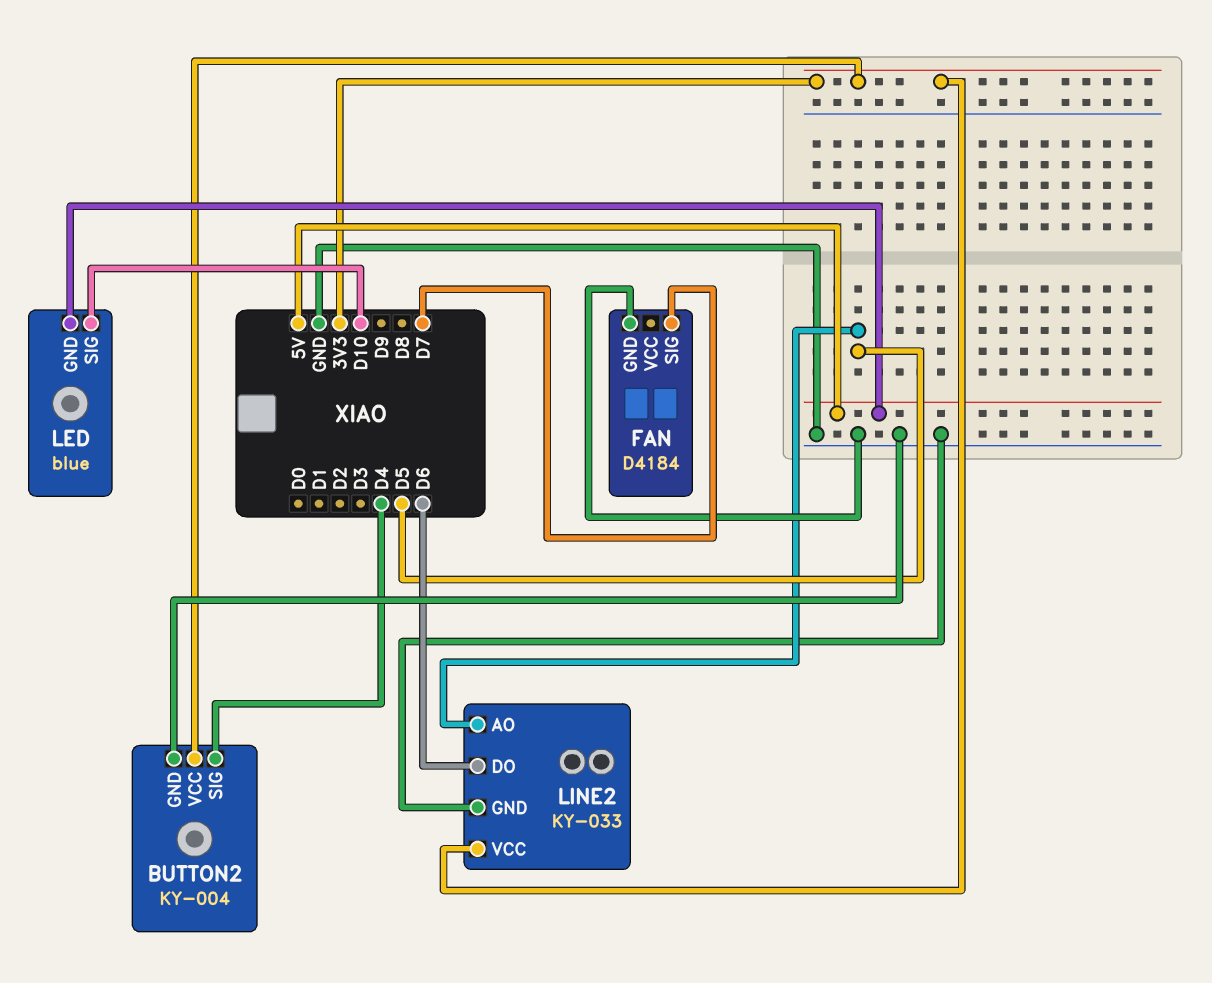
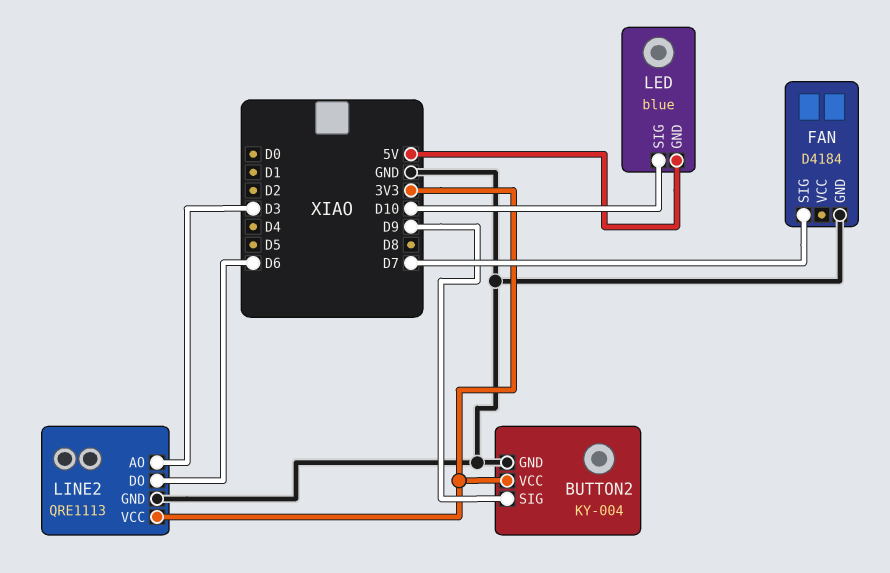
BUTTON2 pin SIG: D4 -> D9
LINE2: KY-033 -> QRE1113
LINE2 pin AO: D5 -> D3

